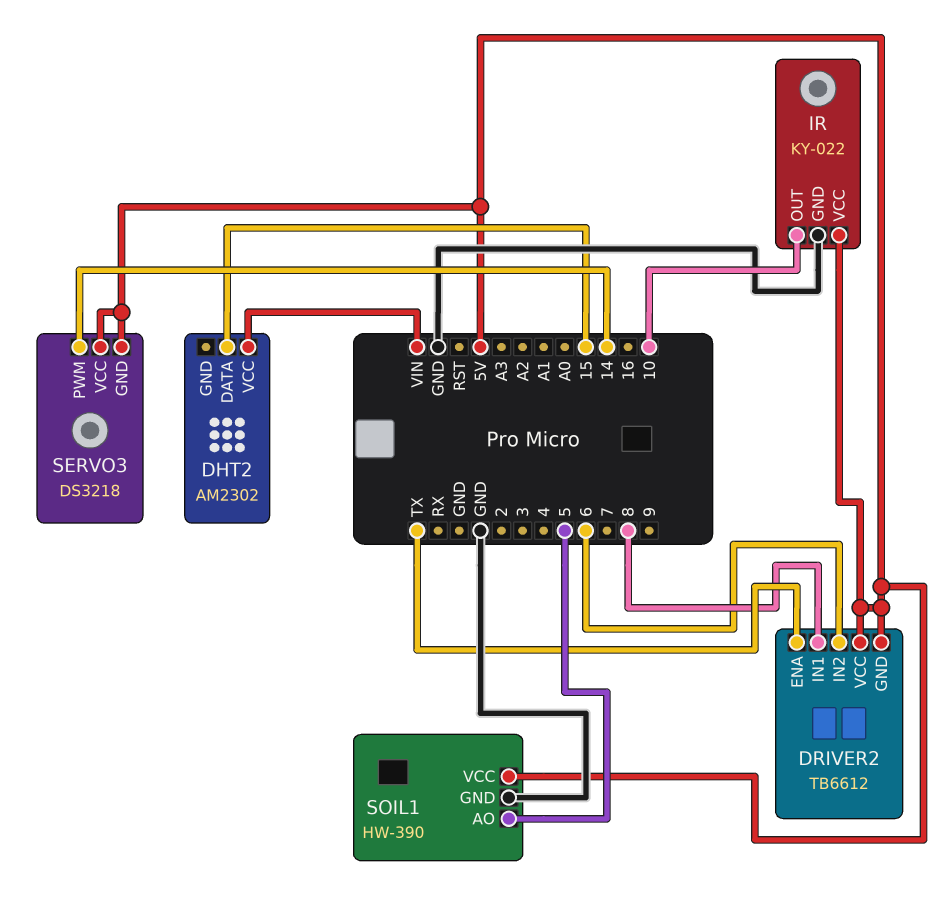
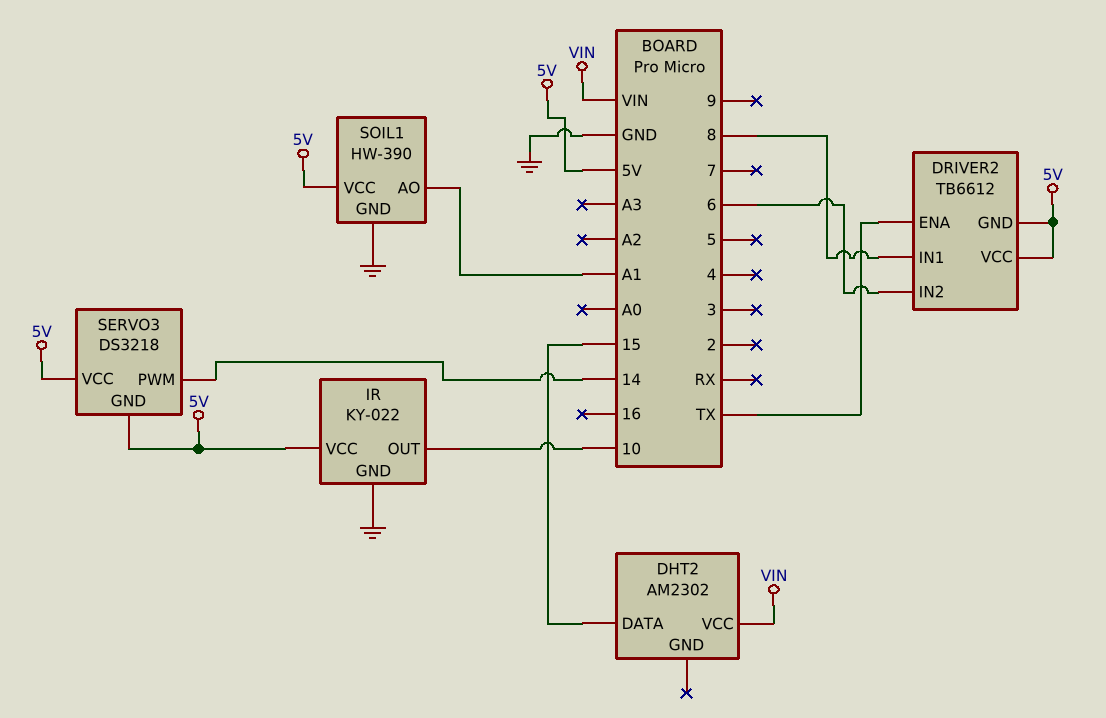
SOIL1 pin AO: 5 -> A1

